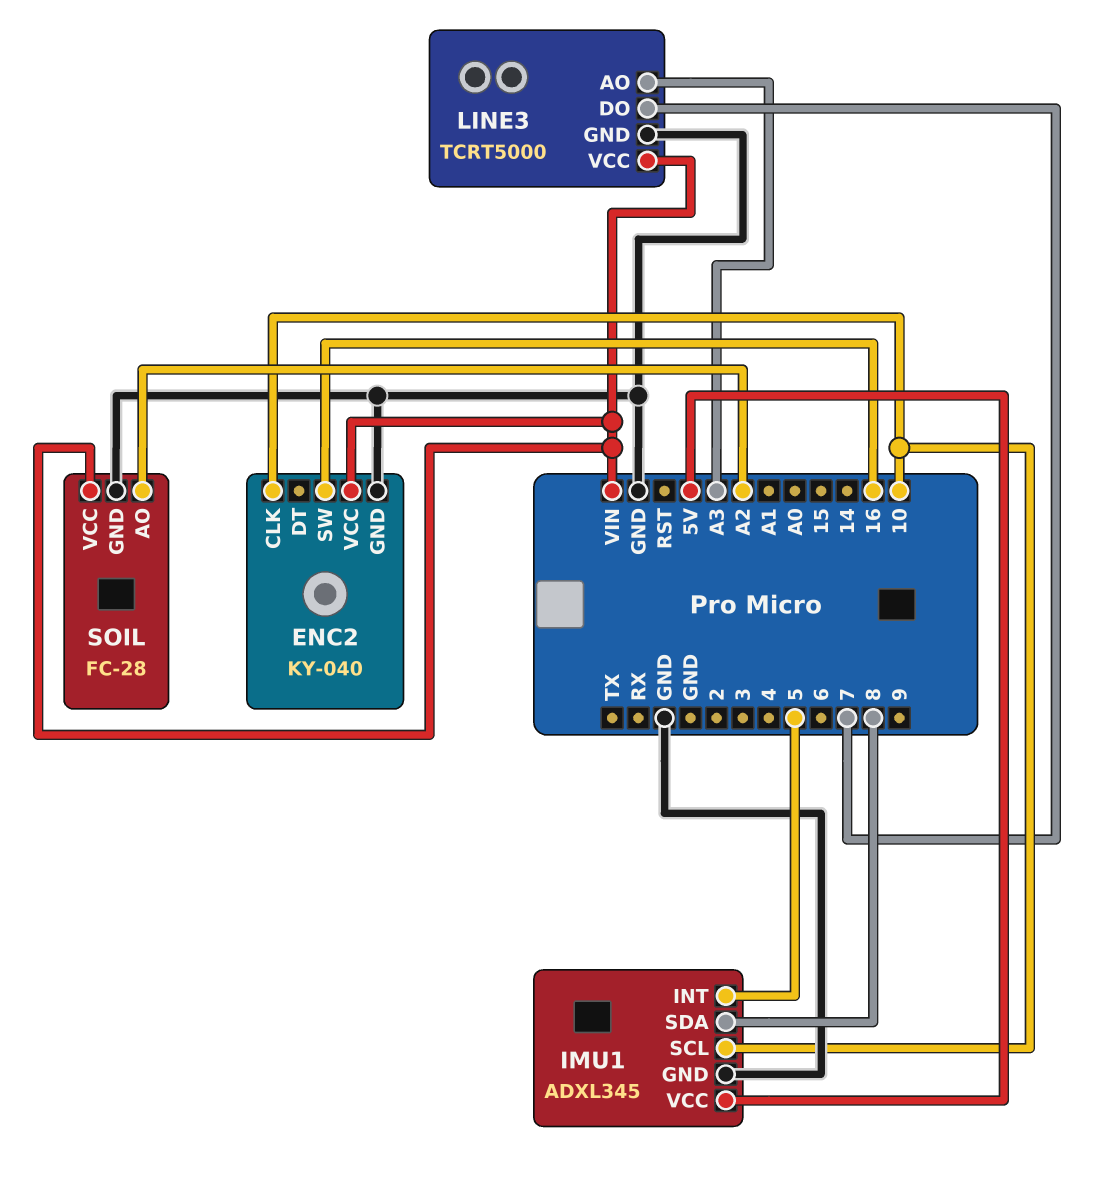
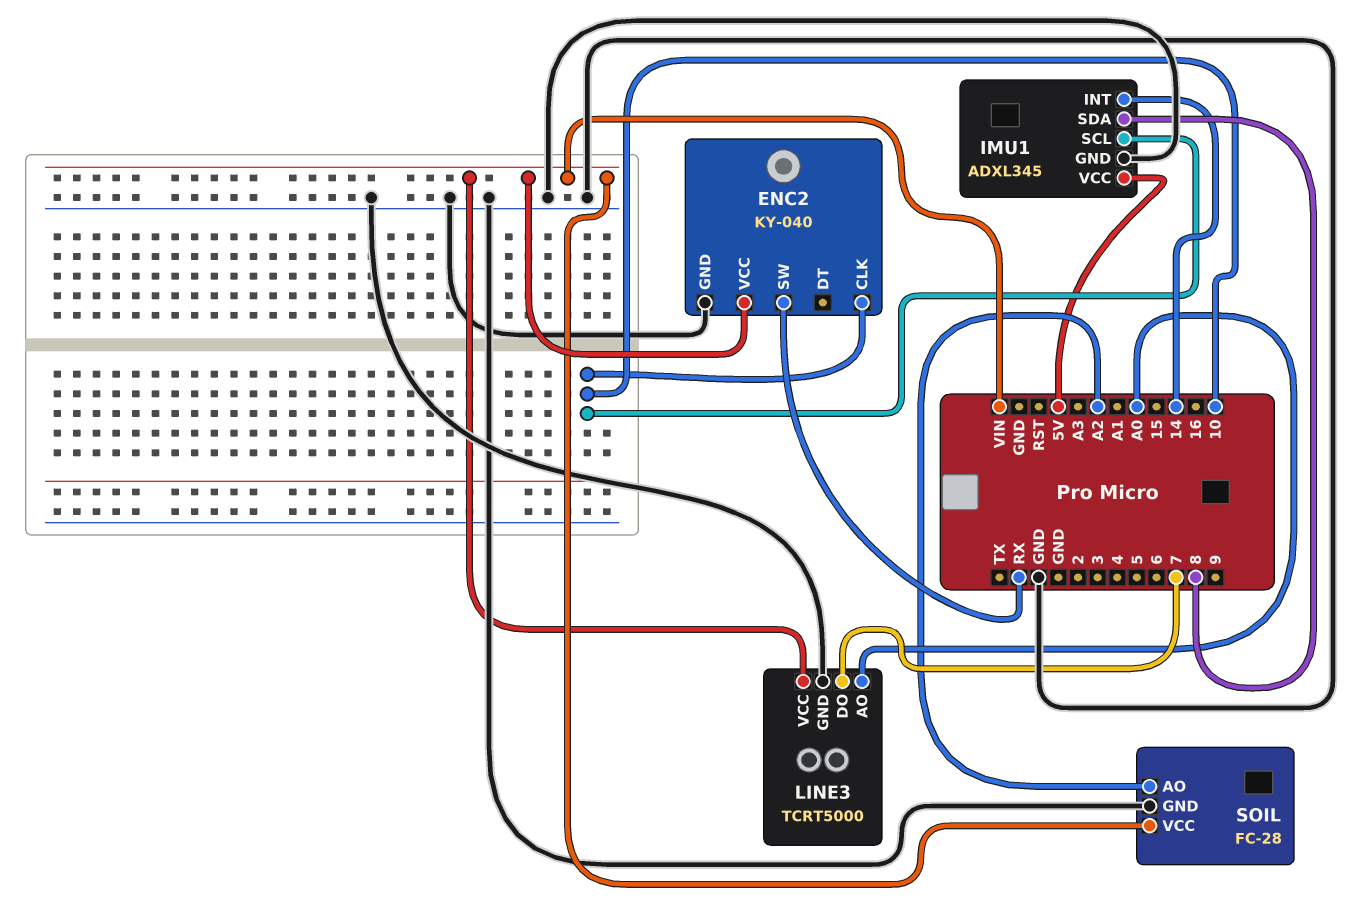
ENC2 pin SW: 16 -> RX
IMU1 pin INT: 5 -> 14
LINE3 pin AO: A3 -> A0

